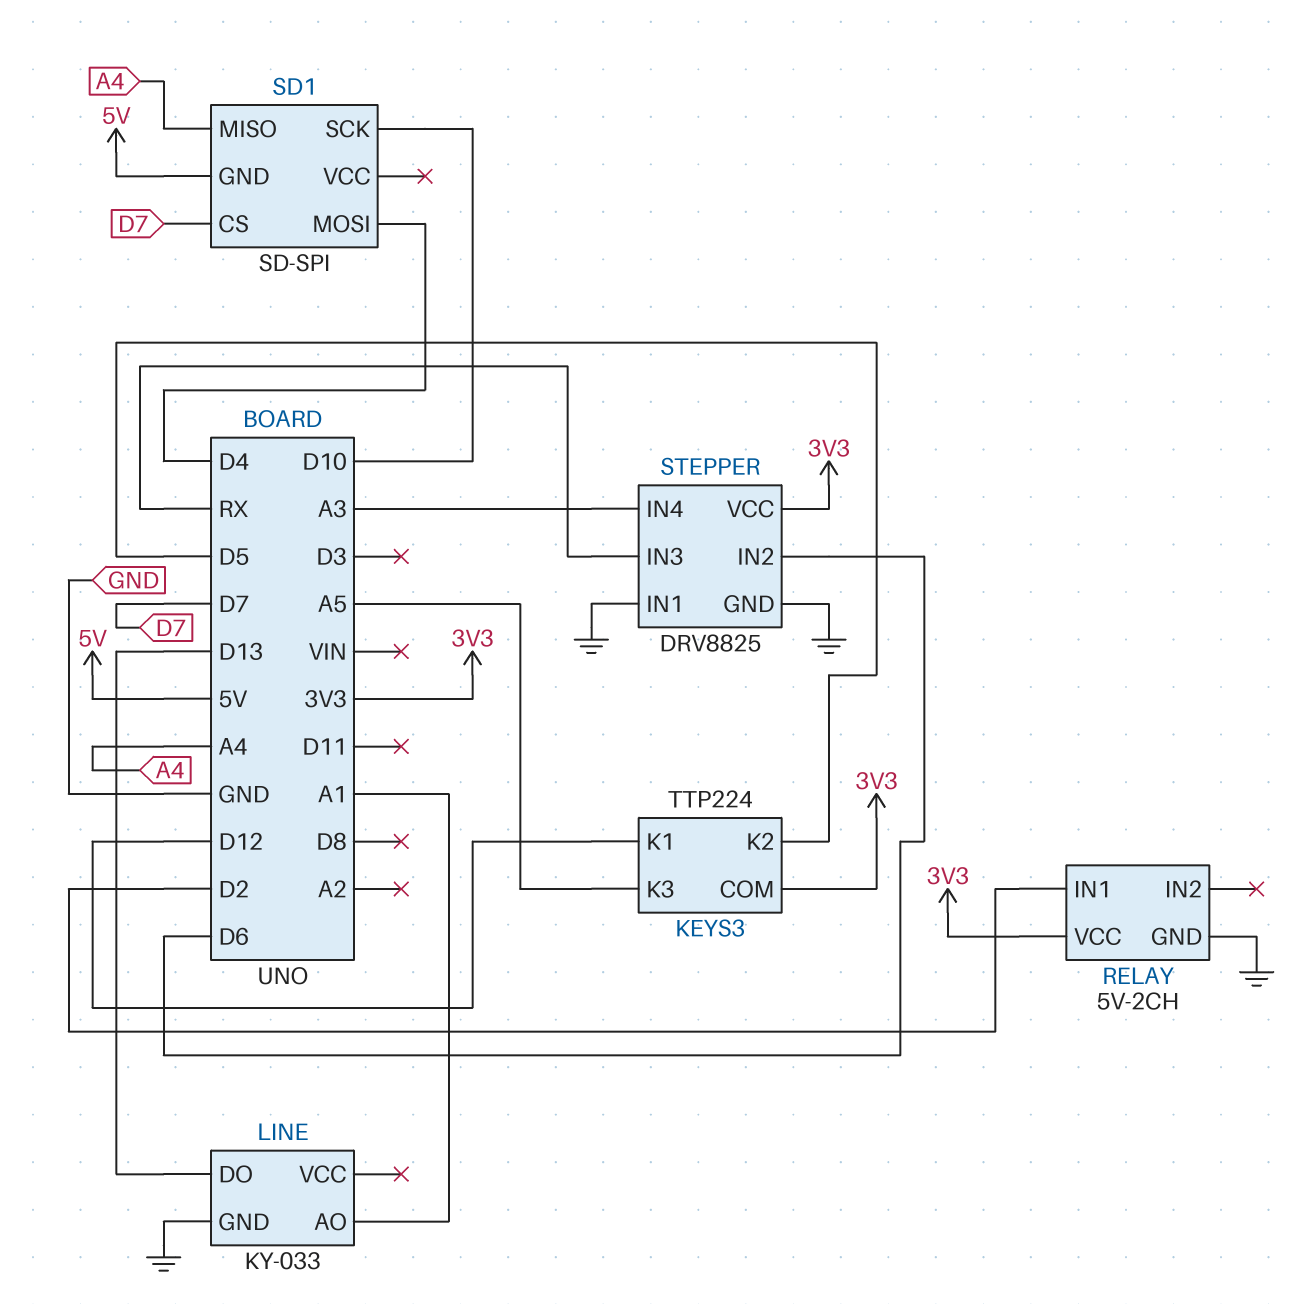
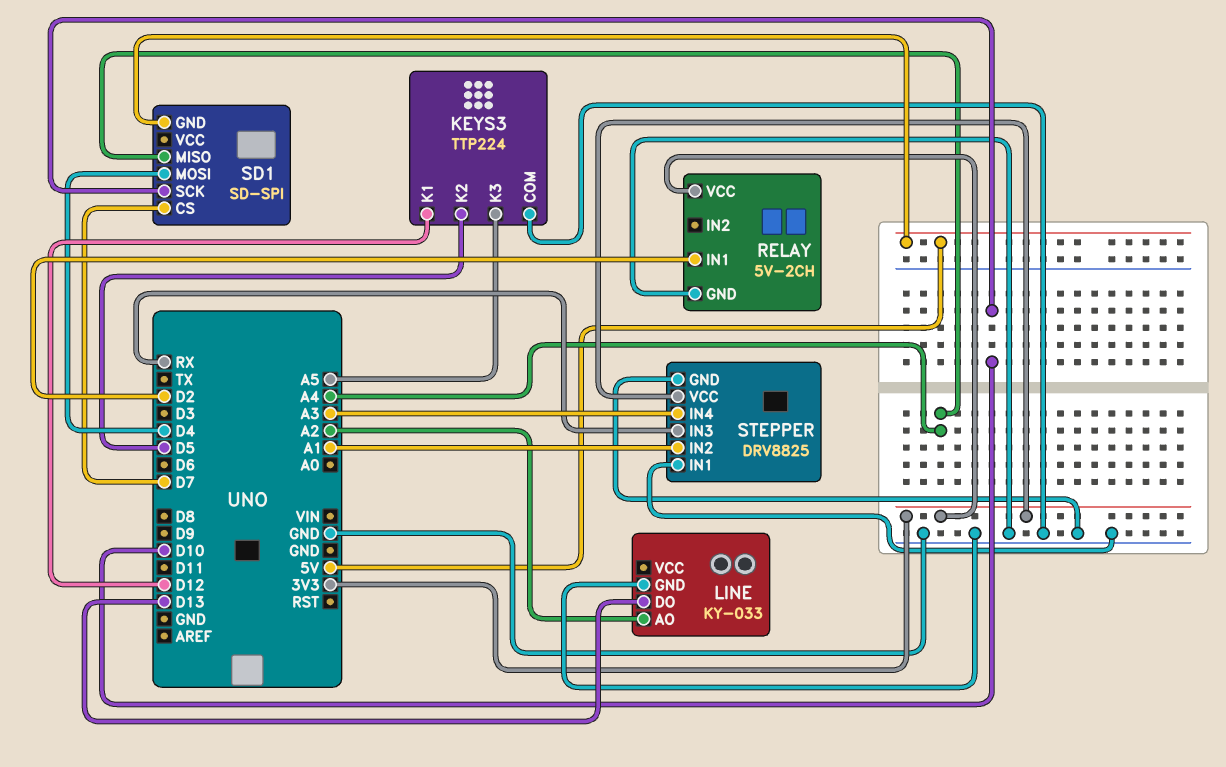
KEYS3 pin COM: 3V3 -> GND
LINE pin AO: A1 -> A2
STEPPER pin IN2: D6 -> A1

